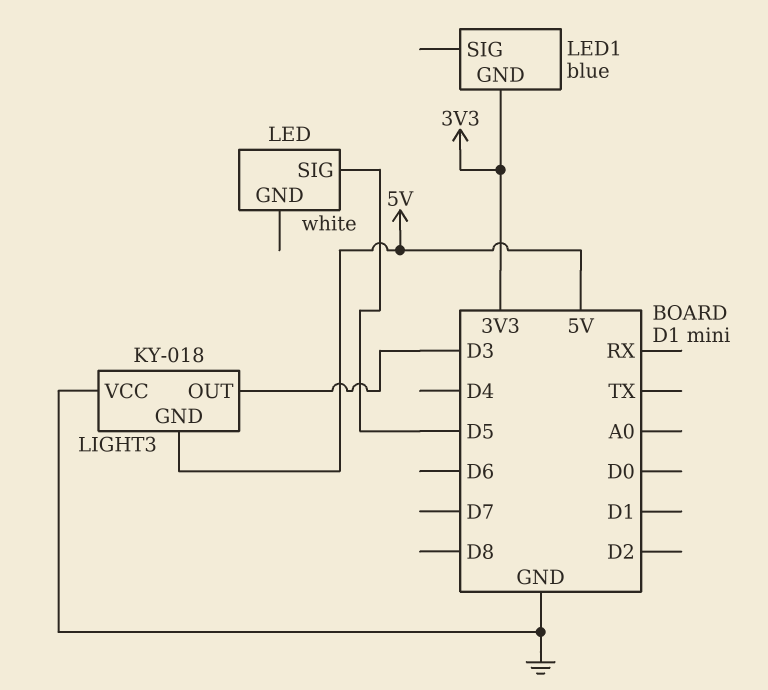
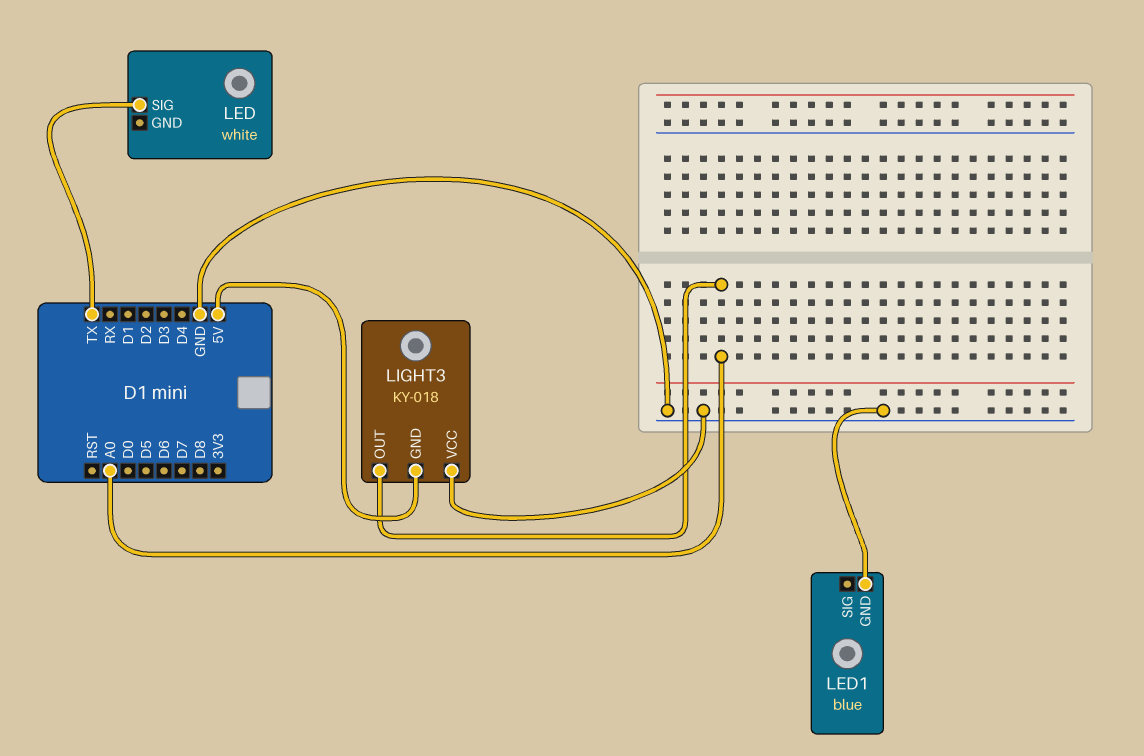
LED pin SIG: D5 -> TX
LED1 pin GND: 3V3 -> GND
LIGHT3 pin OUT: D3 -> A0

